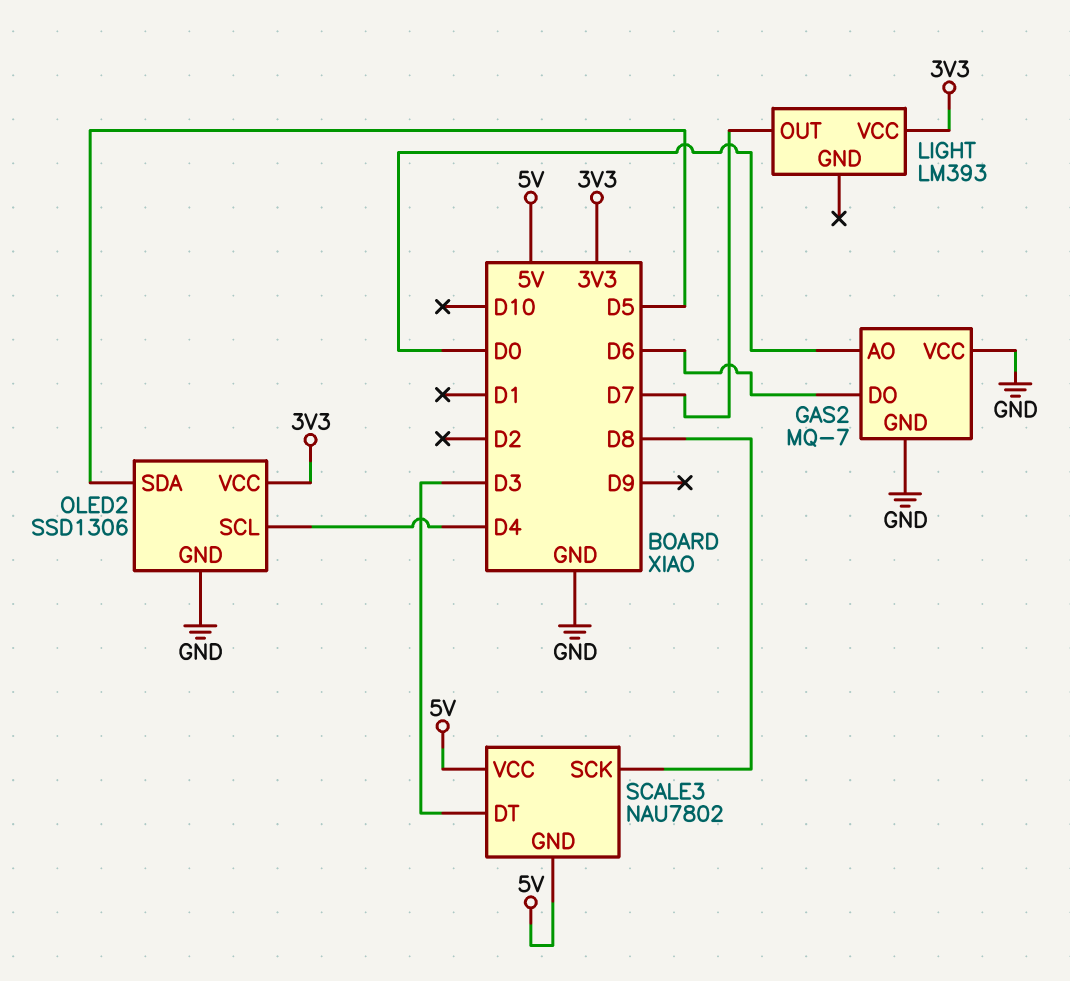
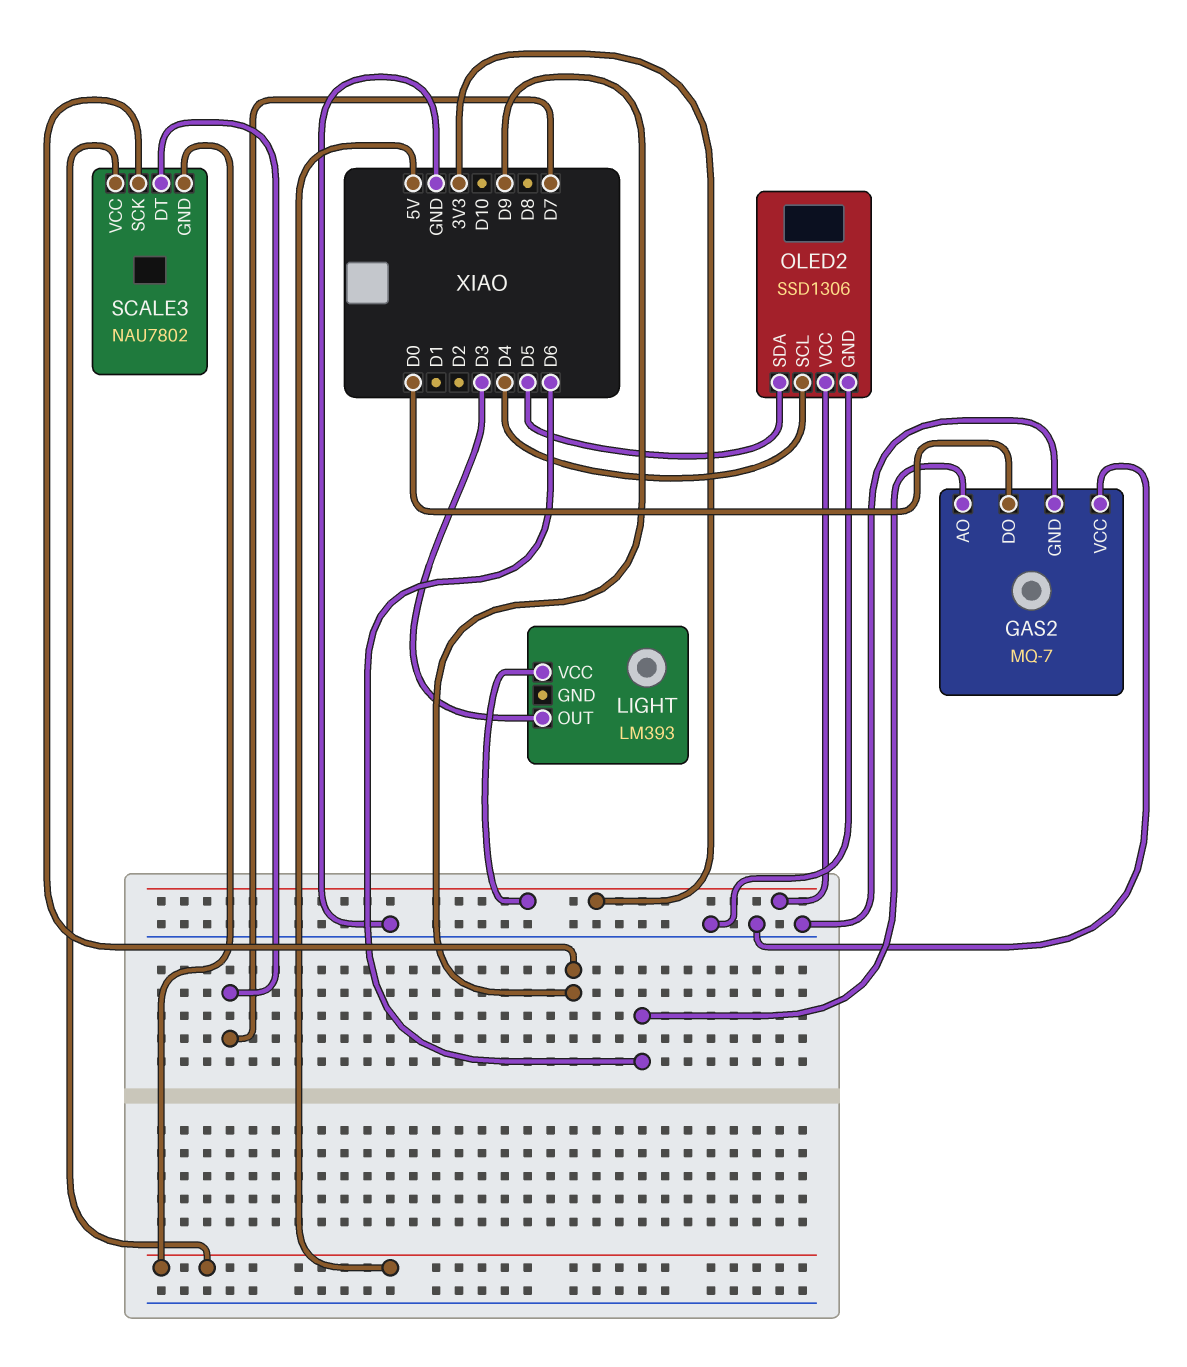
GAS2 pin AO: D0 -> D6
GAS2 pin DO: D6 -> D0
LIGHT pin OUT: D7 -> D3
SCALE3 pin DT: D3 -> D7
SCALE3 pin SCK: D8 -> D9

